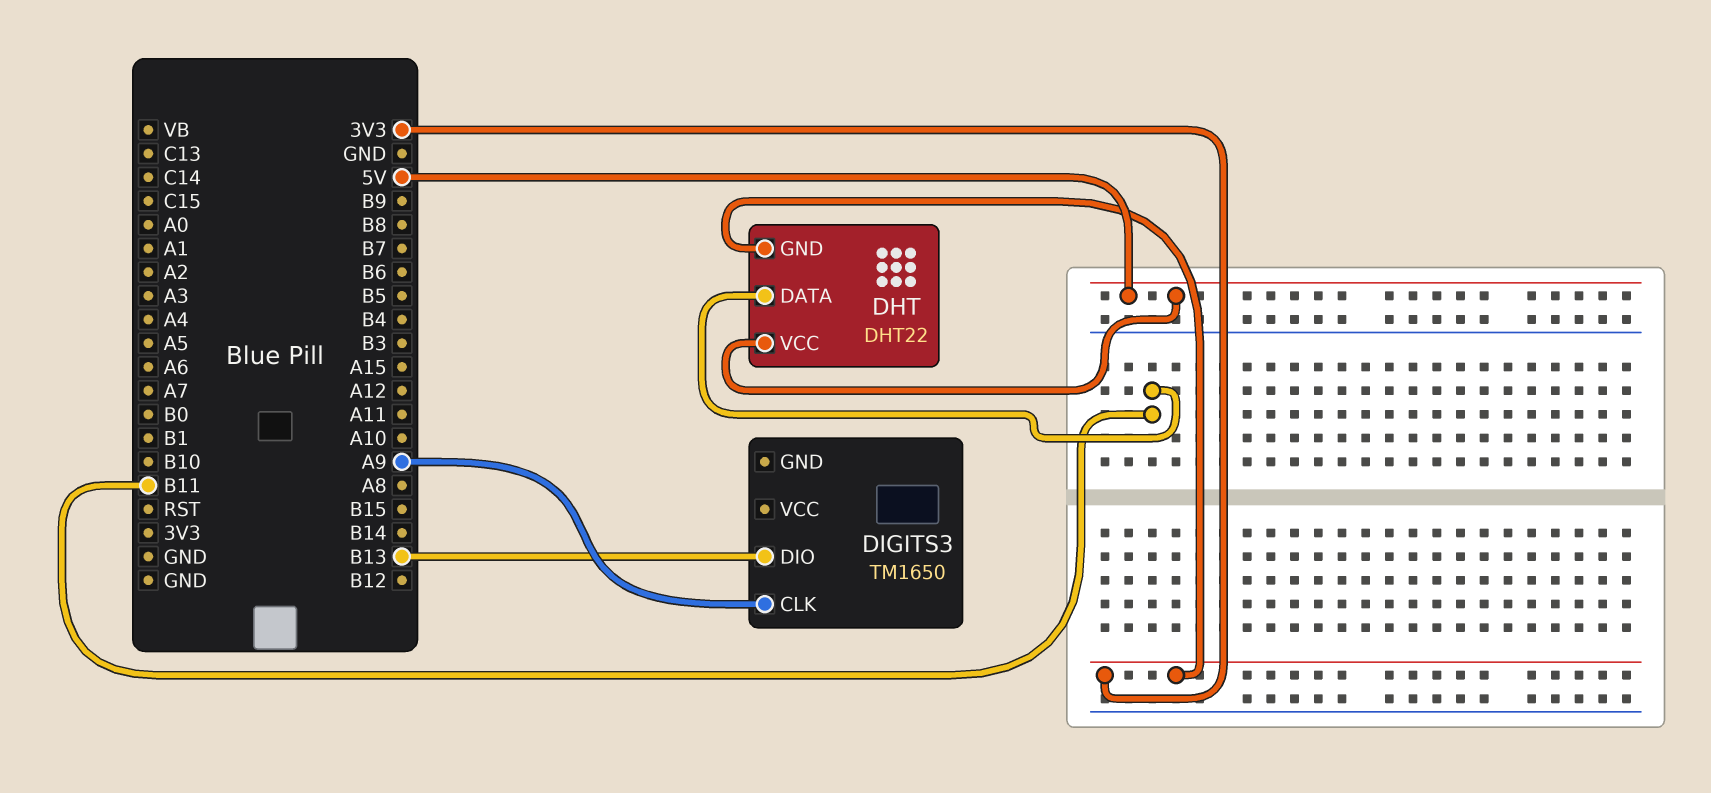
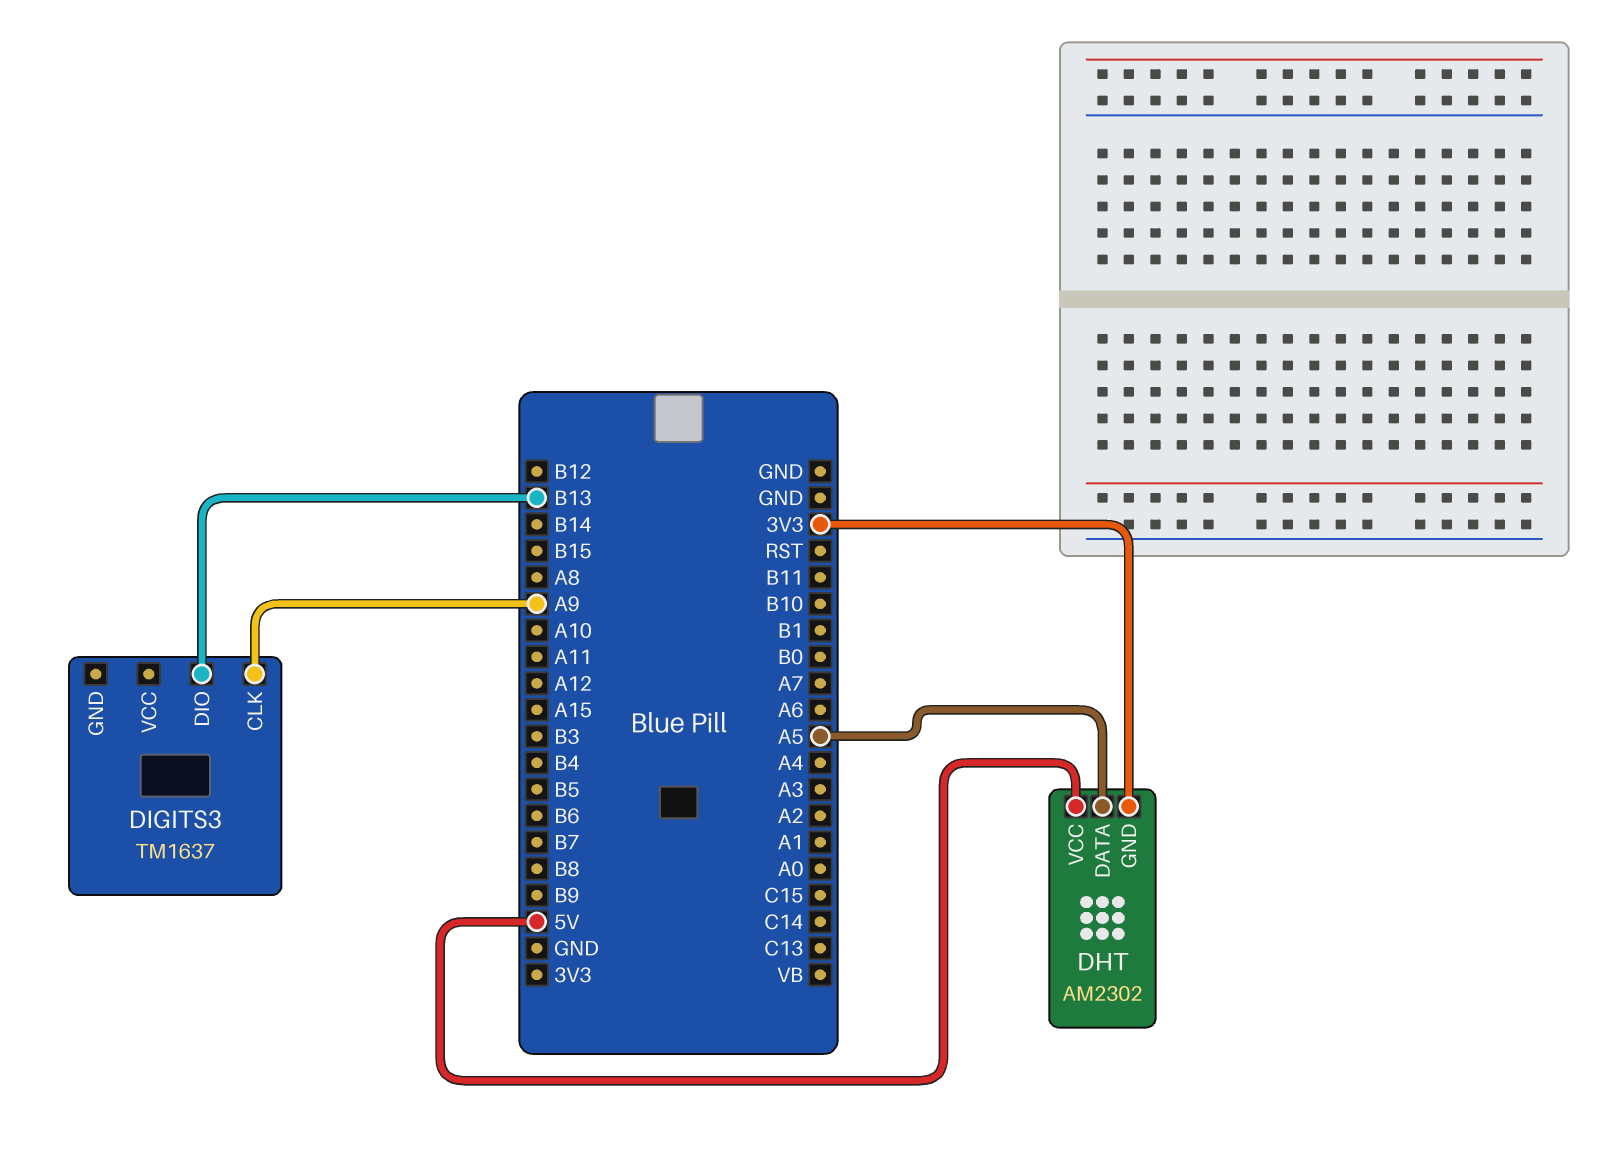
DHT: DHT22 -> AM2302
DHT pin DATA: B11 -> A5
DIGITS3: TM1650 -> TM1637

